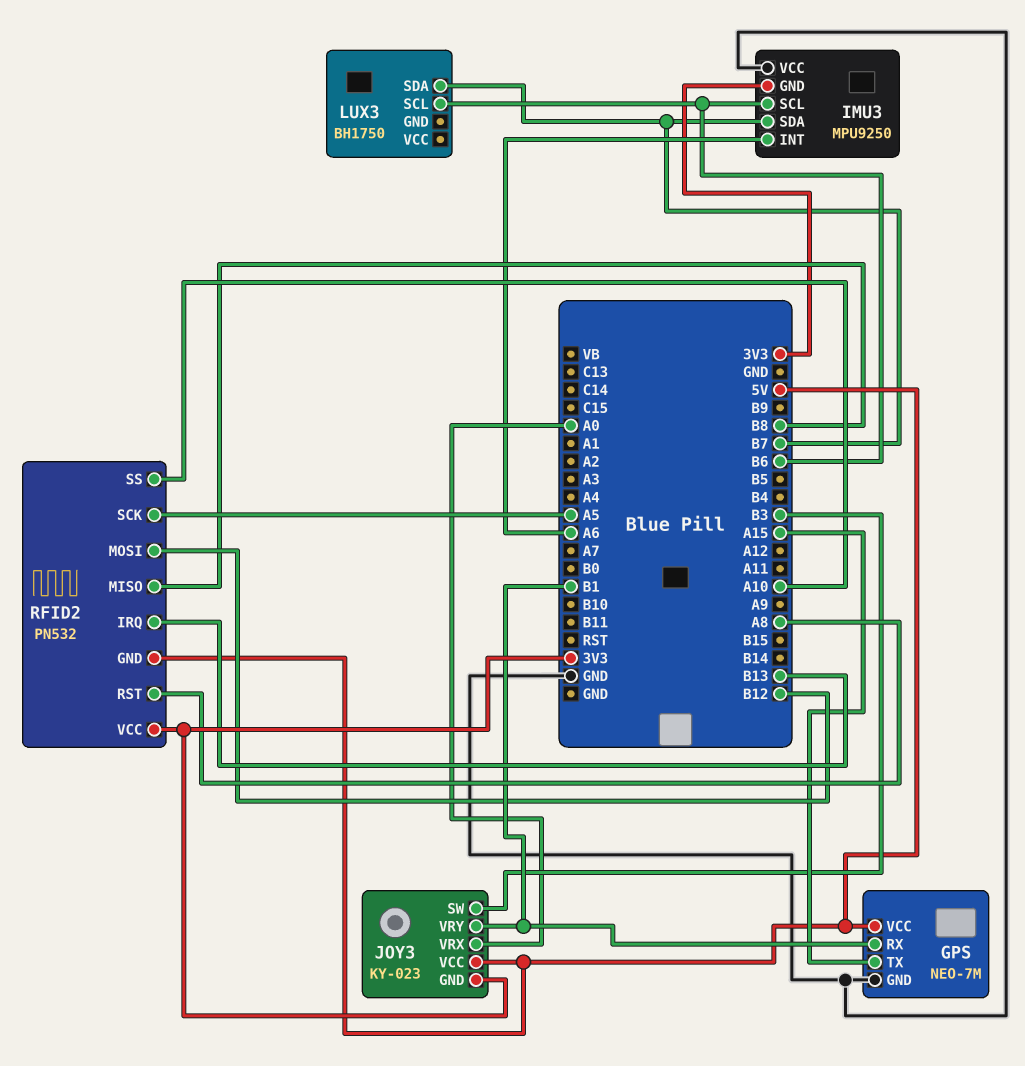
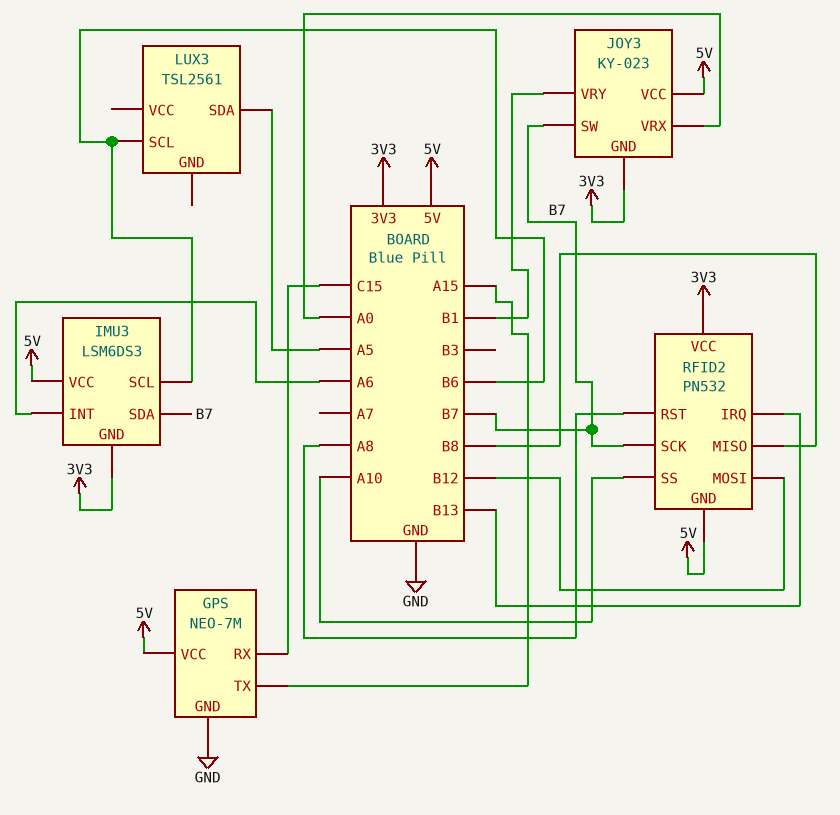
GPS pin RX: B1 -> C15
IMU3: MPU9250 -> LSM6DS3
IMU3 pin VCC: GND -> 5V
JOY3 pin SW: B3 -> B7
LUX3: BH1750 -> TSL2561
LUX3 pin SDA: B7 -> A5
RFID2 pin SCK: A5 -> B7

